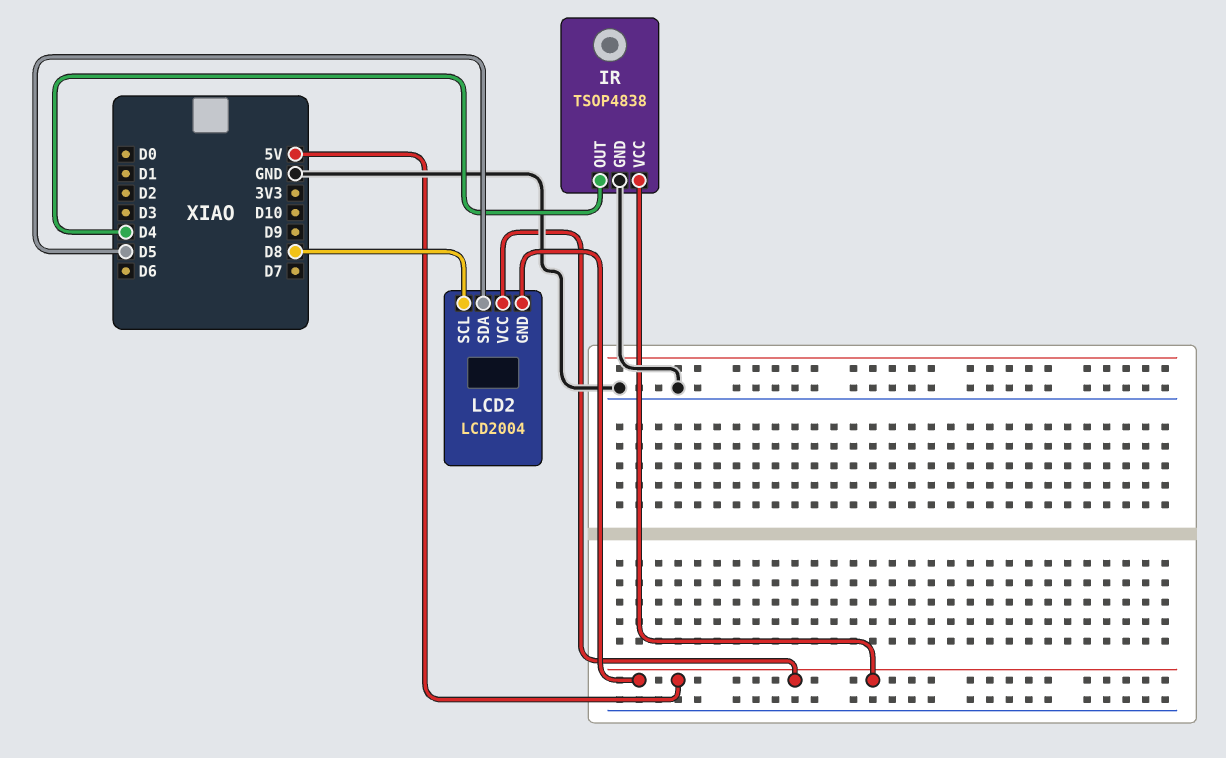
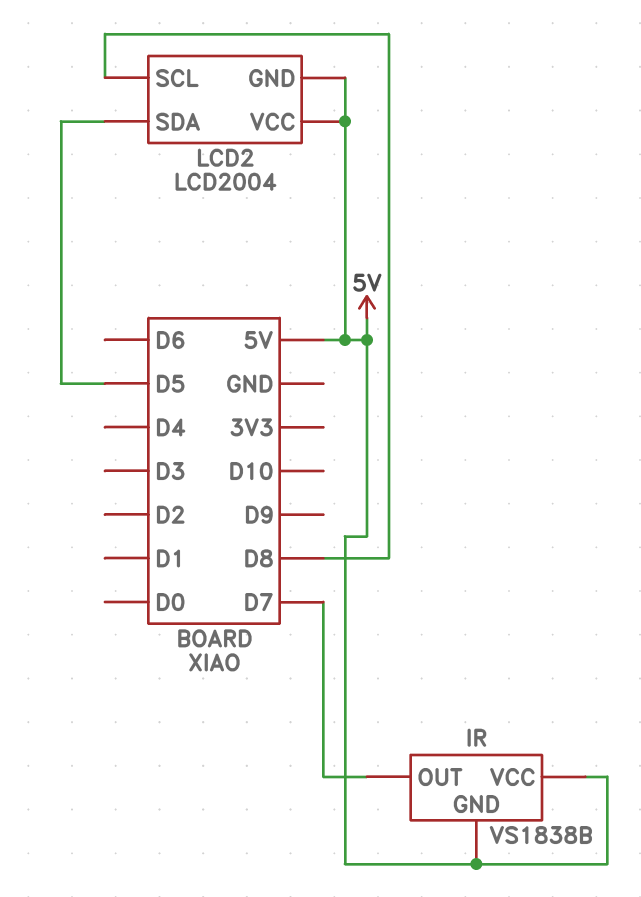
IR: TSOP4838 -> VS1838B
IR pin GND: GND -> 5V
IR pin OUT: D4 -> D7

